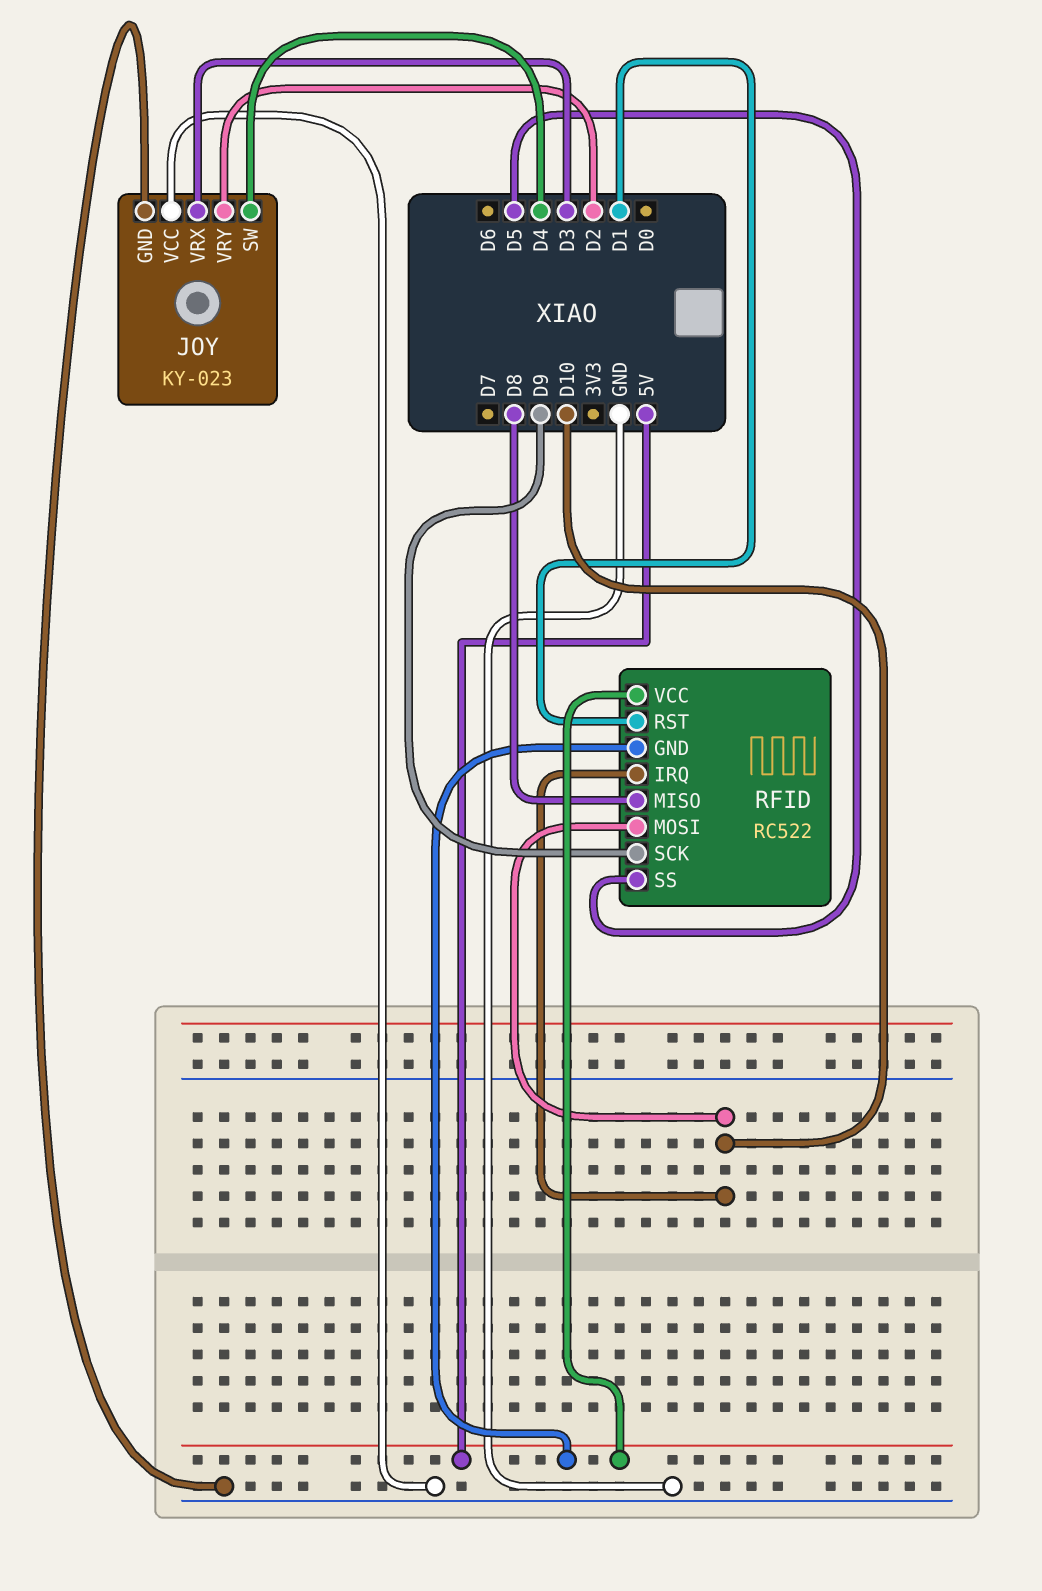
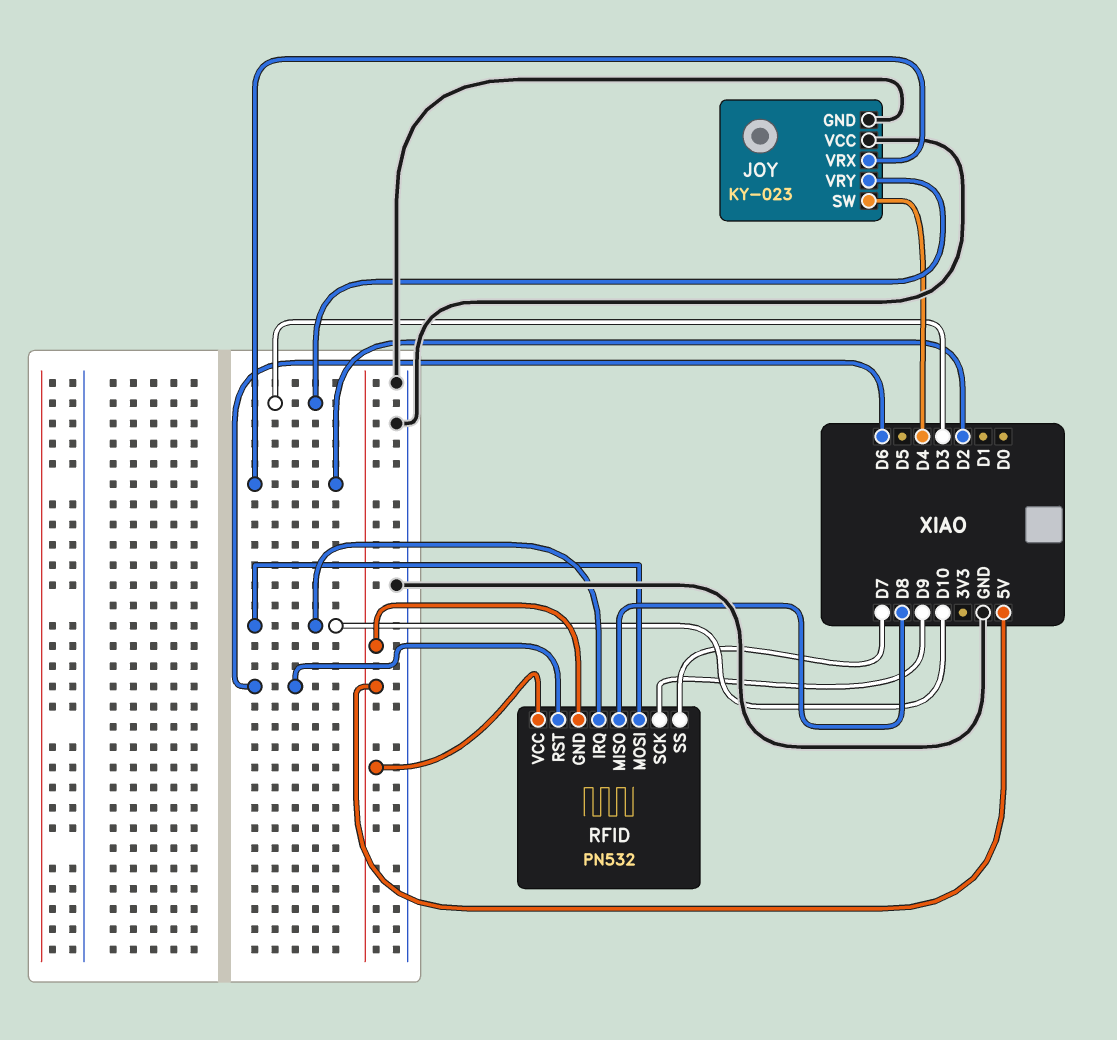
JOY pin VRX: D3 -> D2
JOY pin VRY: D2 -> D3
RFID: RC522 -> PN532
RFID pin RST: D1 -> D6
RFID pin SS: D5 -> D7

